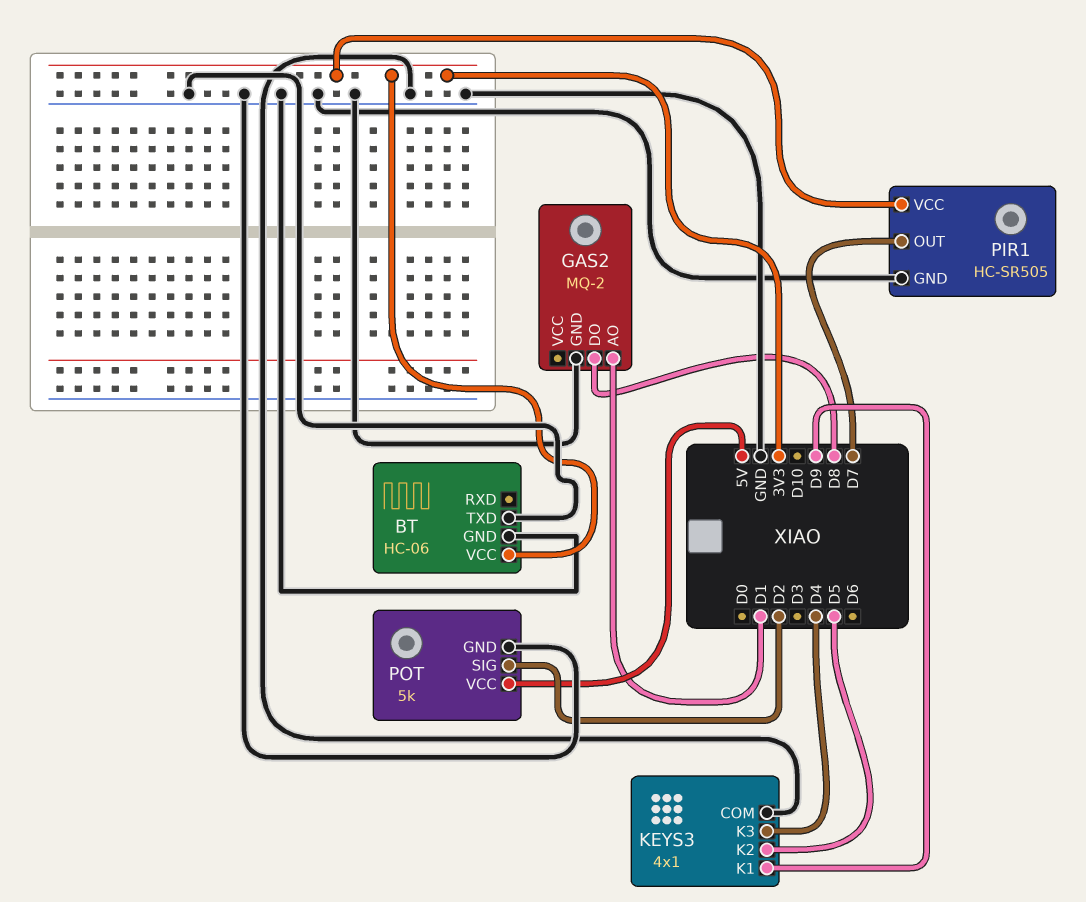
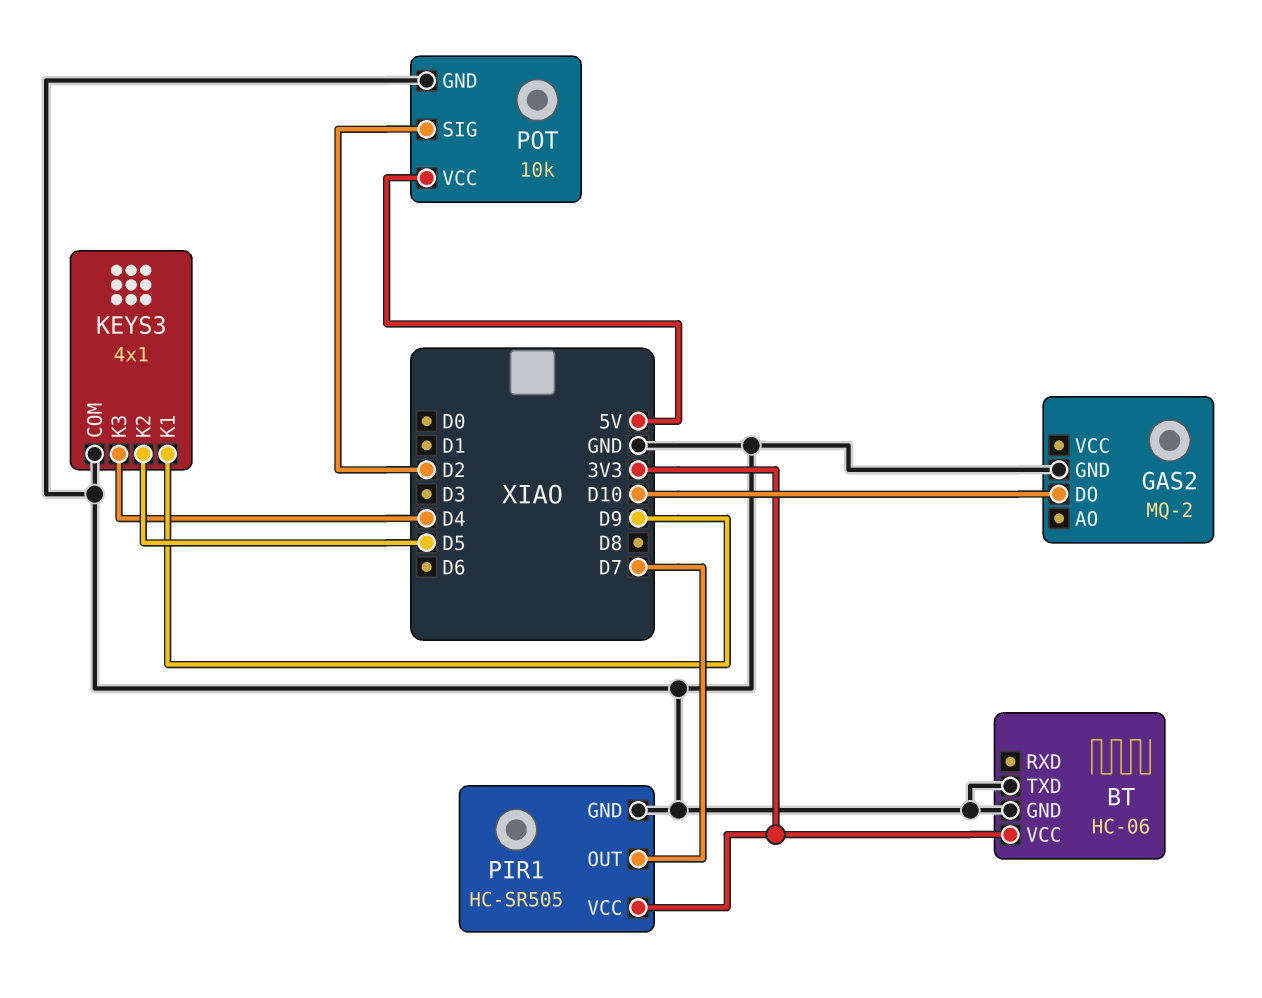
GAS2 pin AO: D1 -> none
GAS2 pin DO: D8 -> D10
POT: 5k -> 10k

